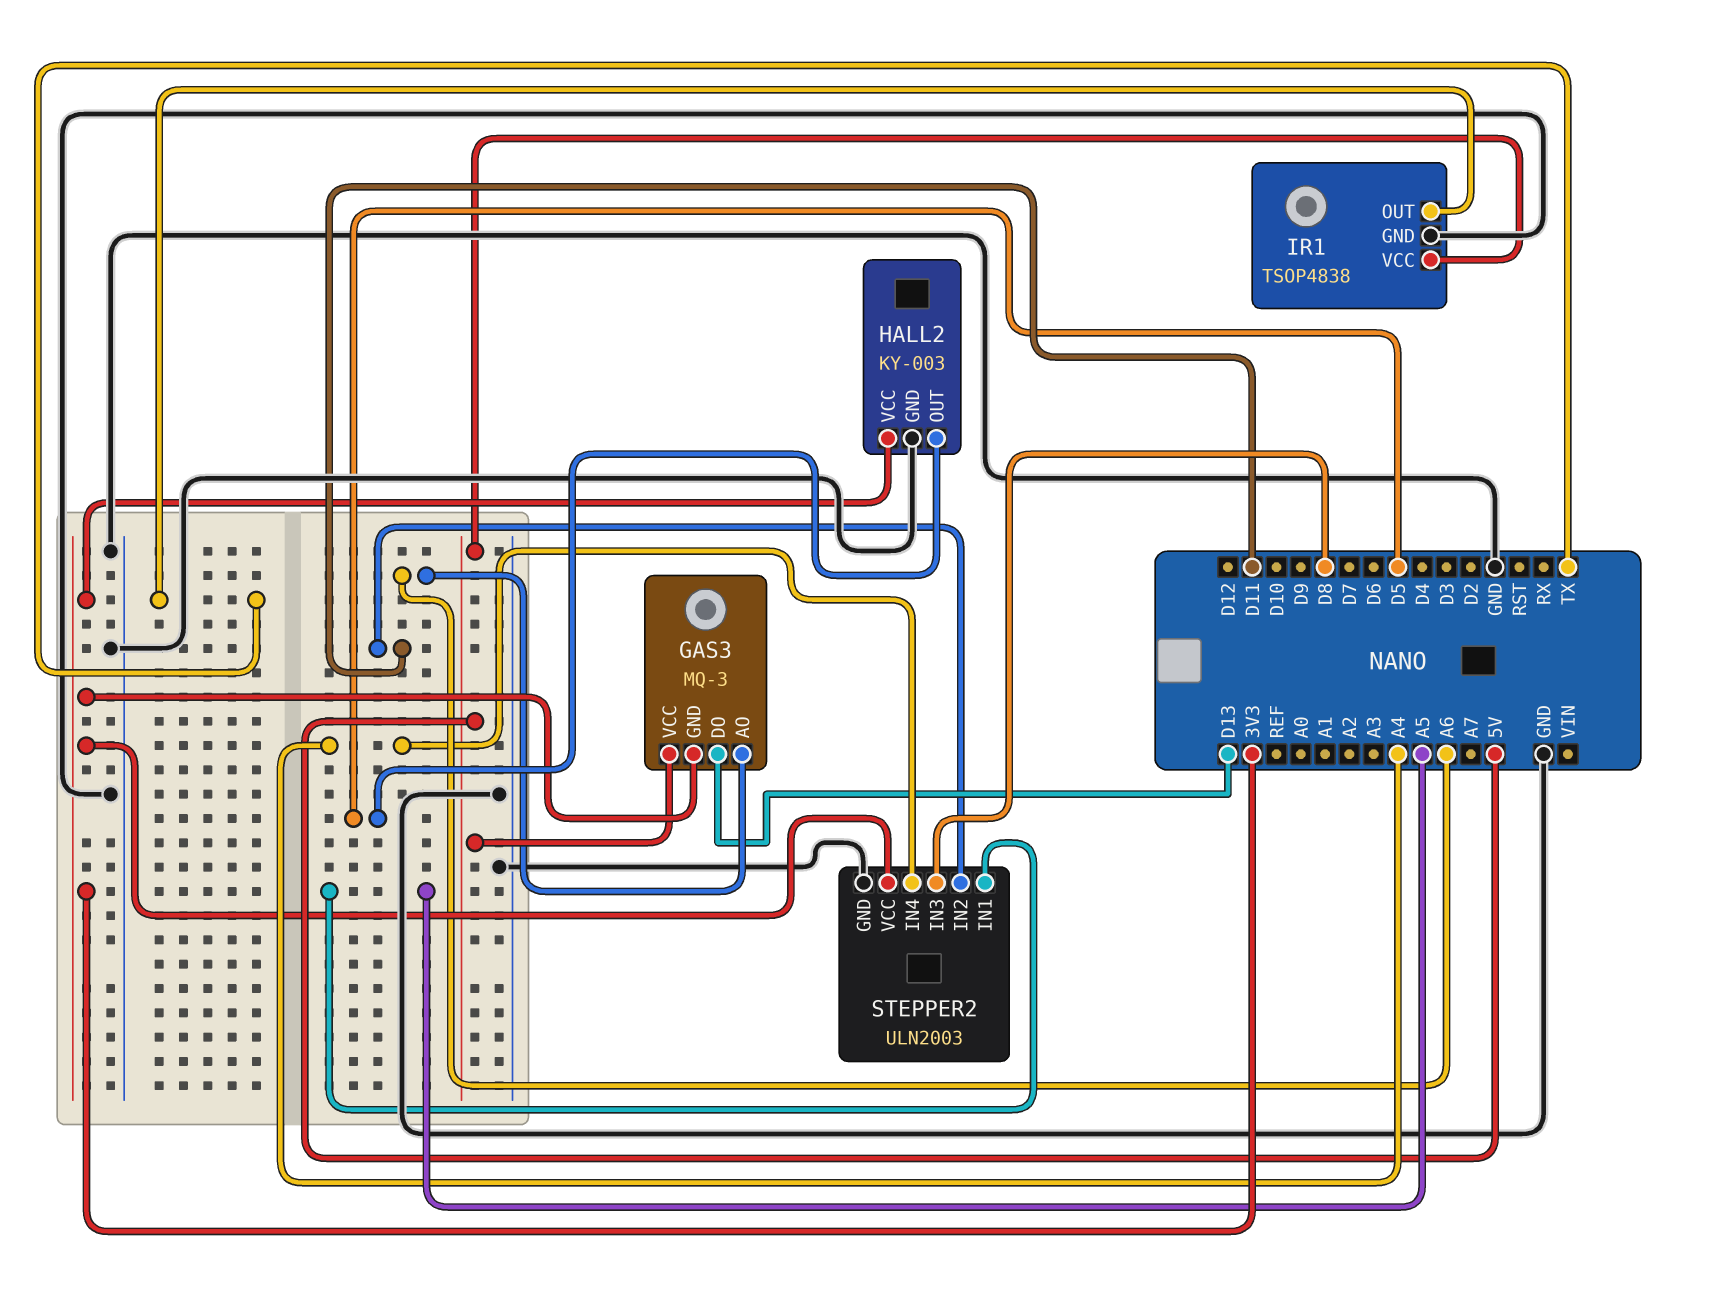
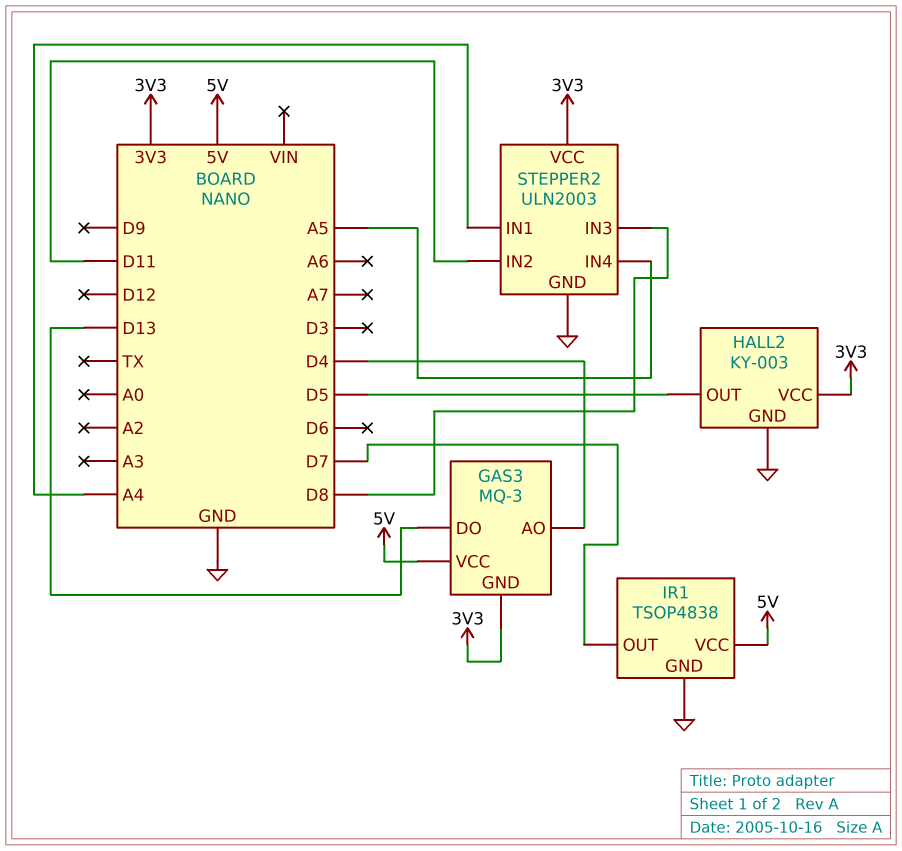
GAS3 pin AO: A6 -> D4
IR1 pin OUT: TX -> D7
STEPPER2 pin IN1: A5 -> A4
STEPPER2 pin IN4: A4 -> A5

